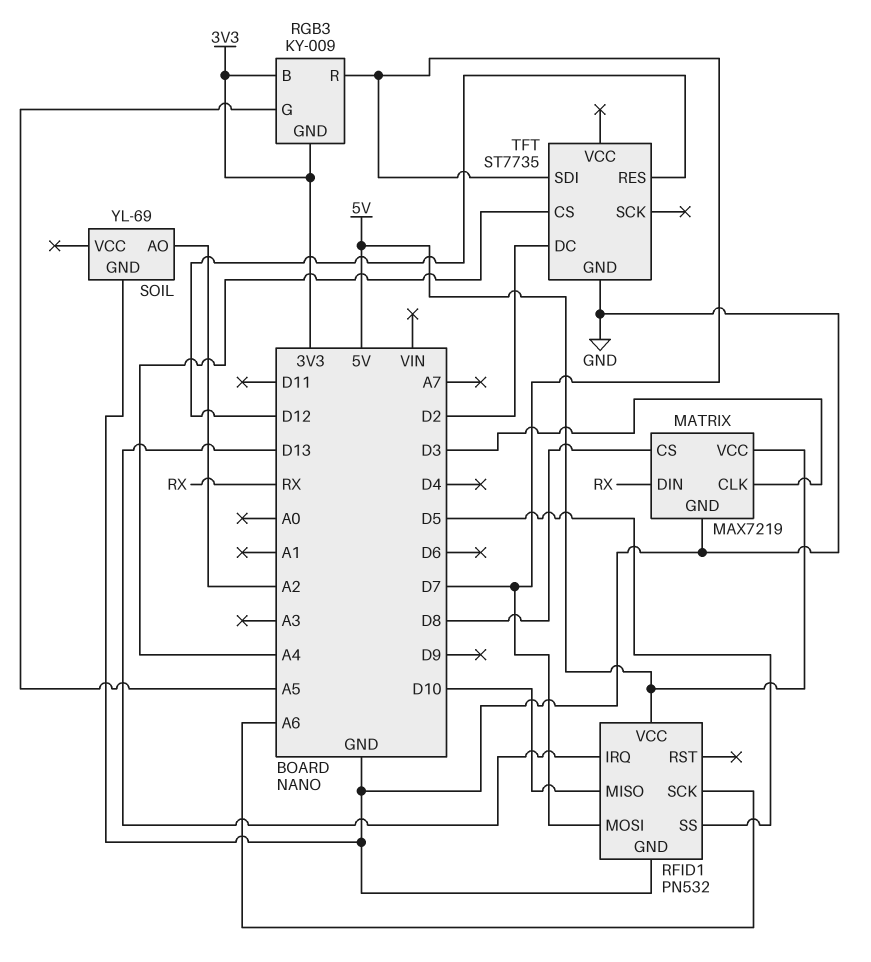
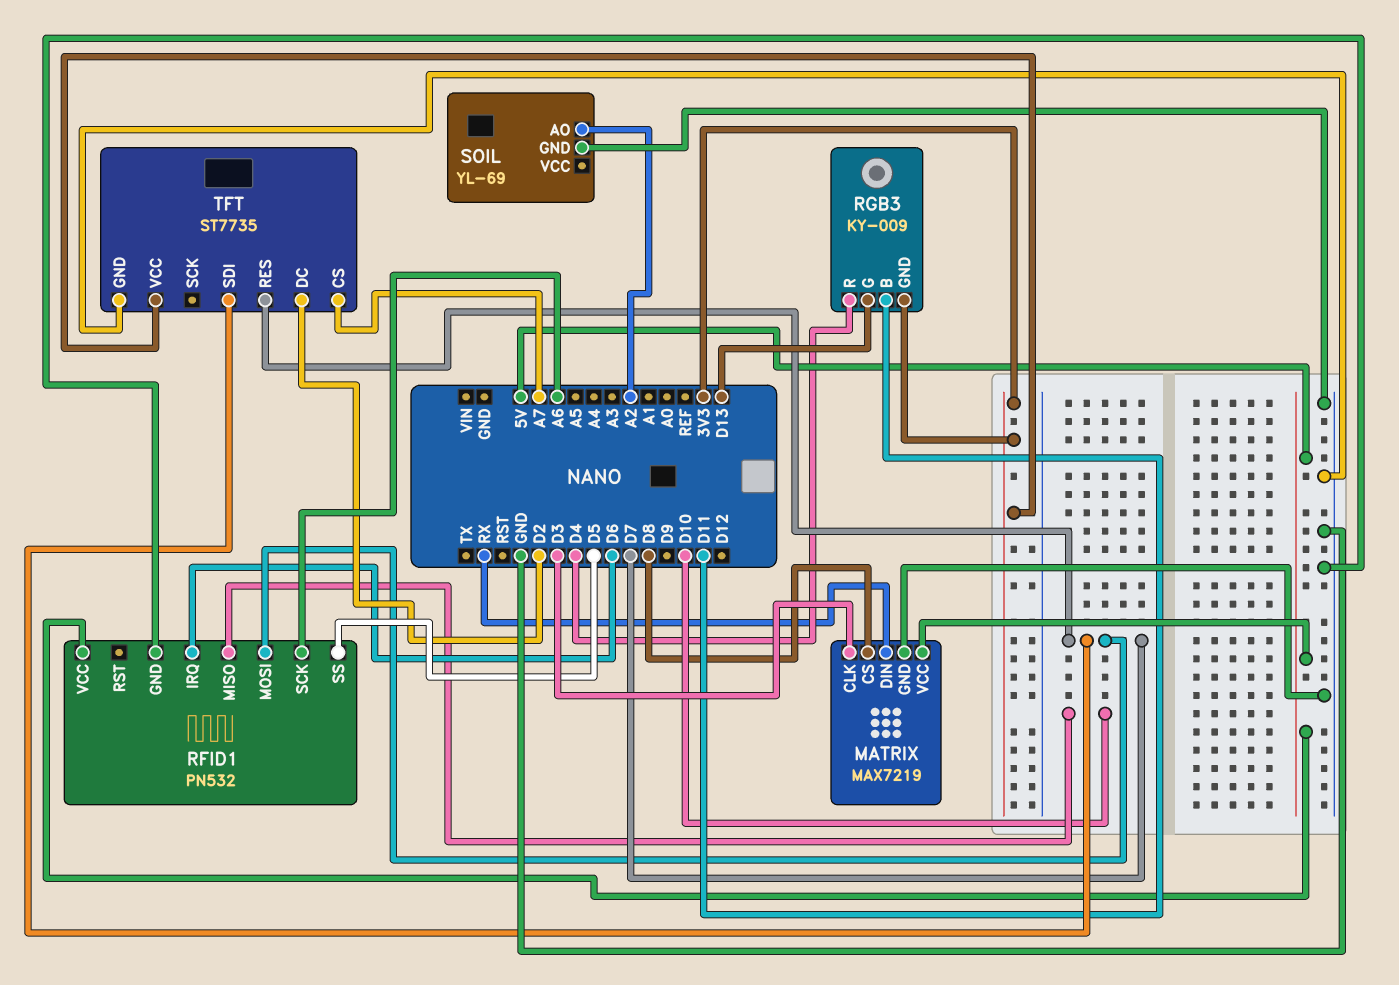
RFID1 pin IRQ: D13 -> D6
RGB3 pin B: 3V3 -> D11
RGB3 pin G: A5 -> D13
RGB3 pin R: D7 -> D4
TFT pin CS: A4 -> A7
TFT pin RES: D12 -> D7
TFT pin VCC: none -> 3V3

